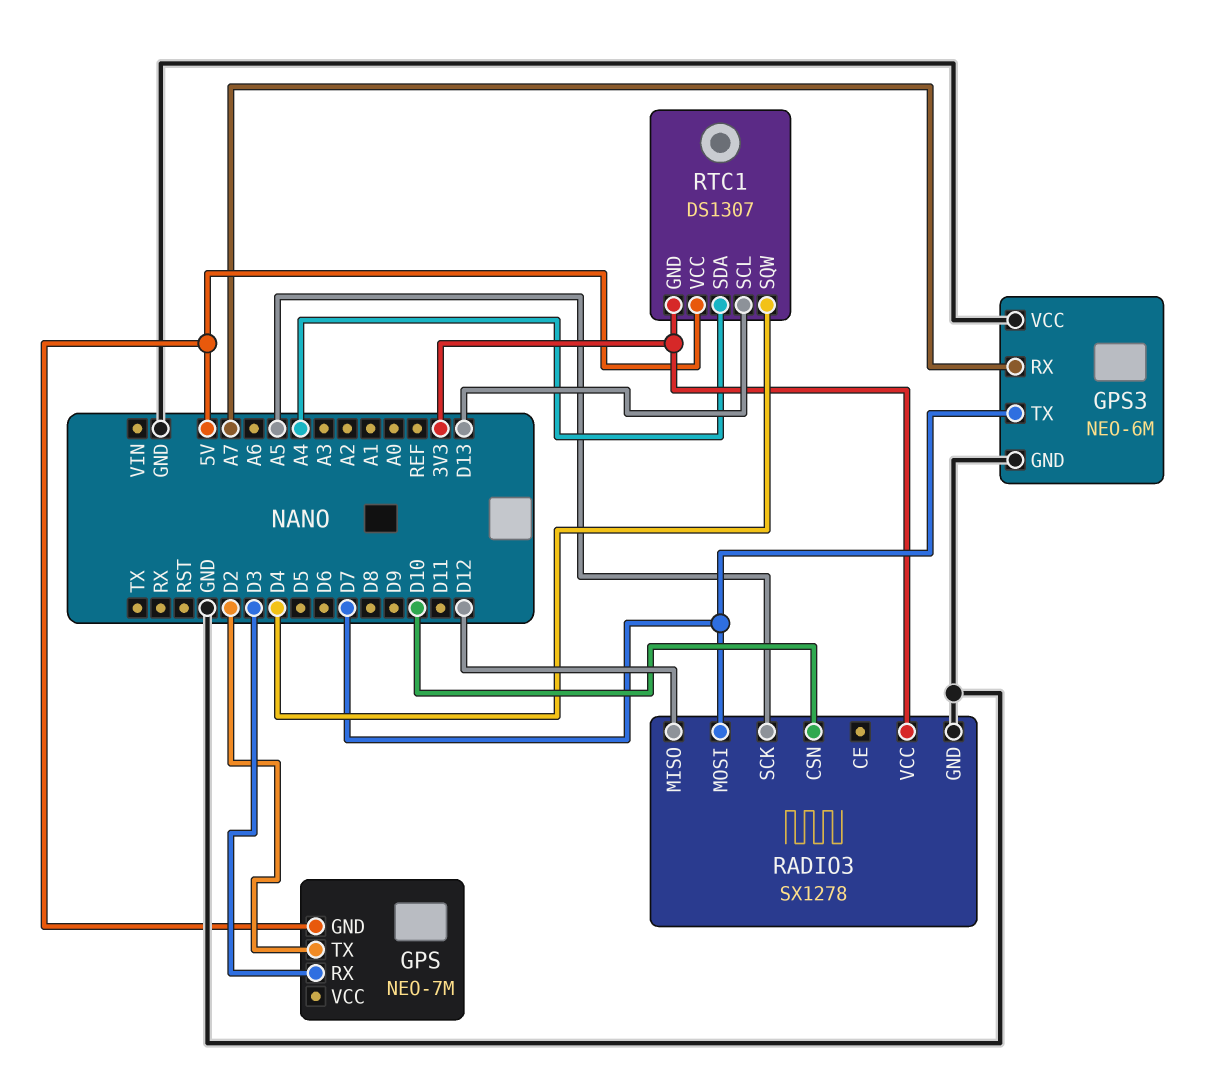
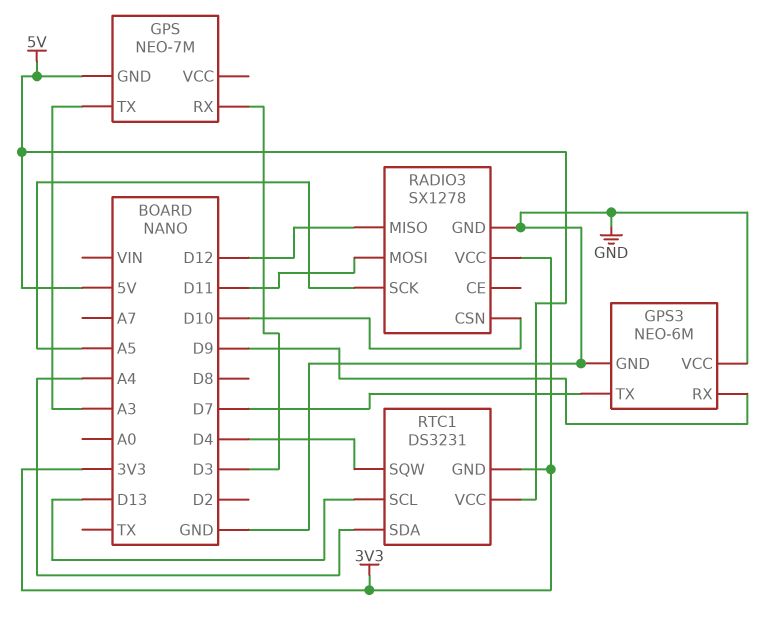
GPS pin TX: D2 -> A3
GPS3 pin RX: A7 -> D9
RADIO3 pin MOSI: D7 -> D11
RTC1: DS1307 -> DS3231

